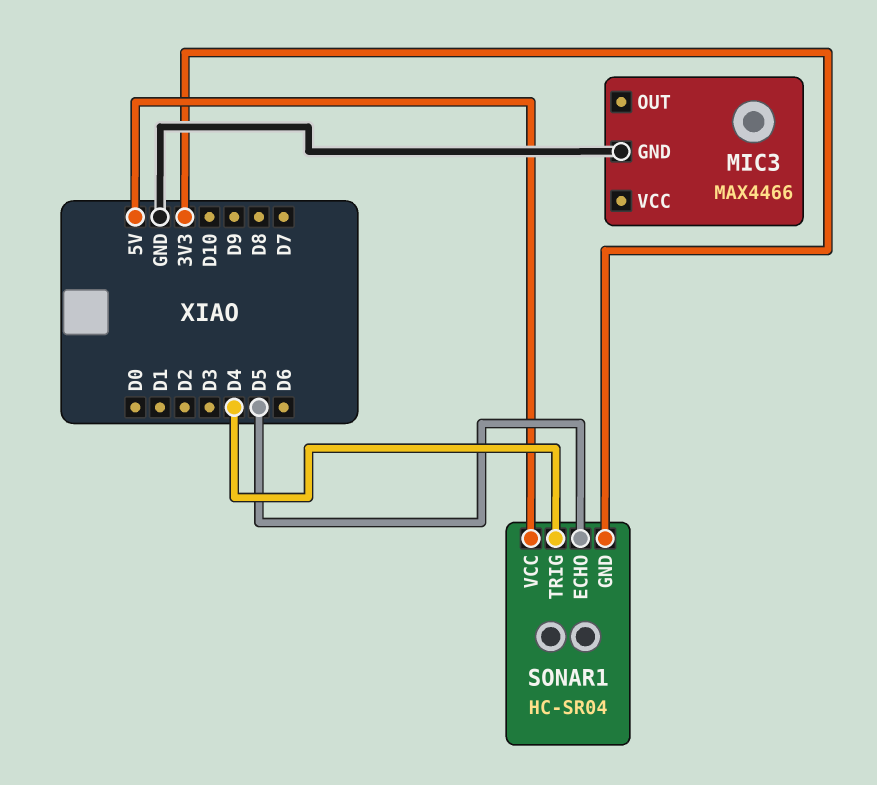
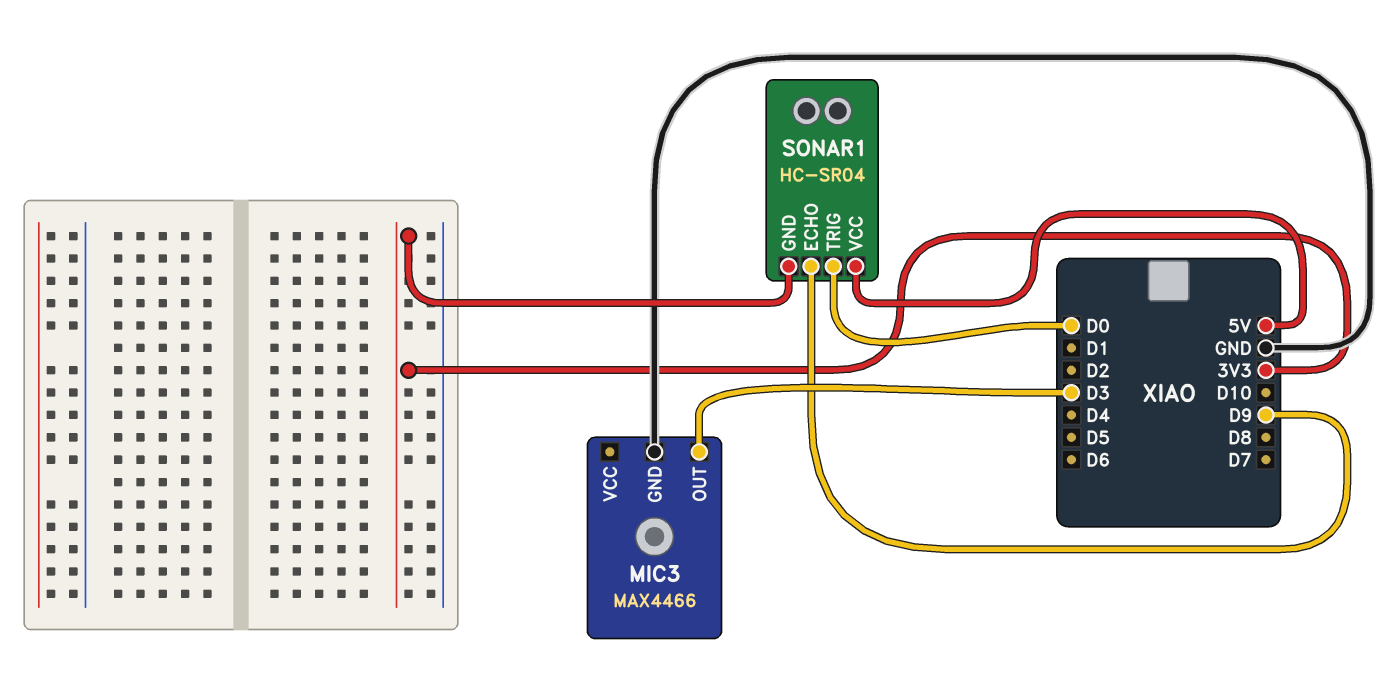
MIC3 pin OUT: none -> D3
SONAR1 pin ECHO: D5 -> D9
SONAR1 pin TRIG: D4 -> D0

